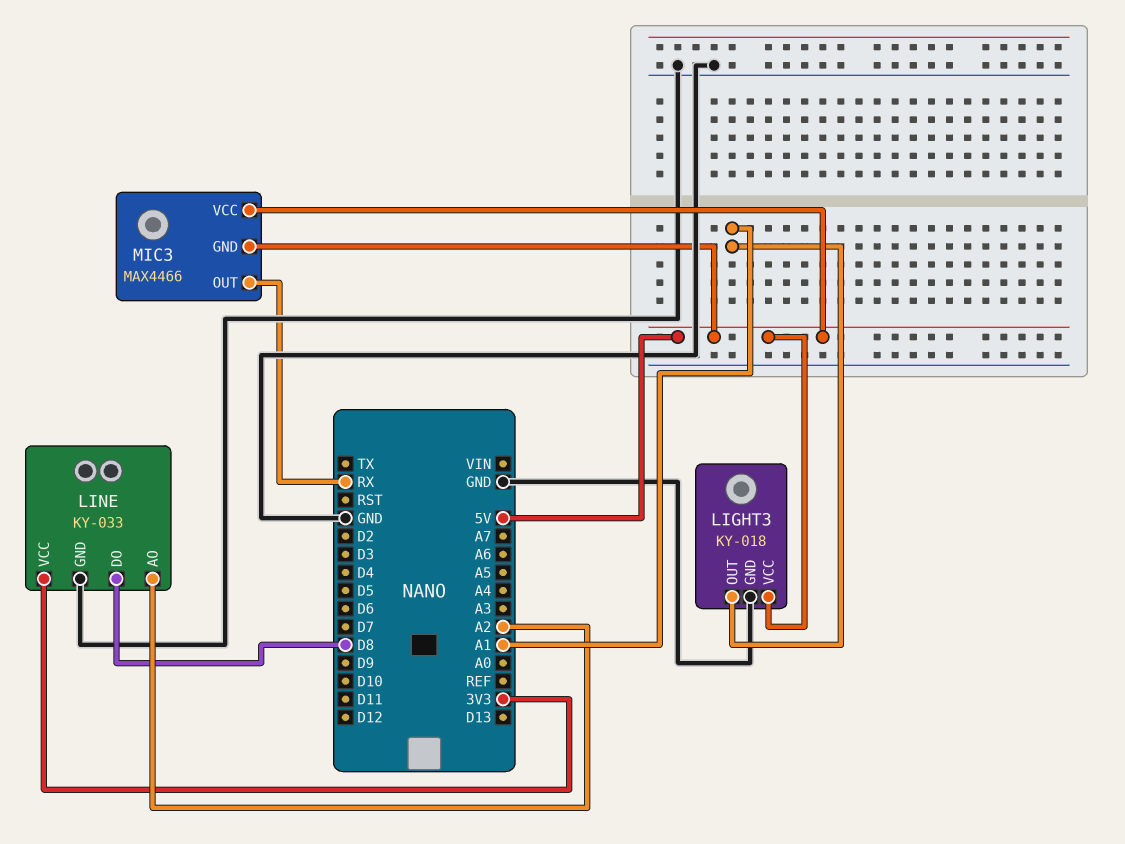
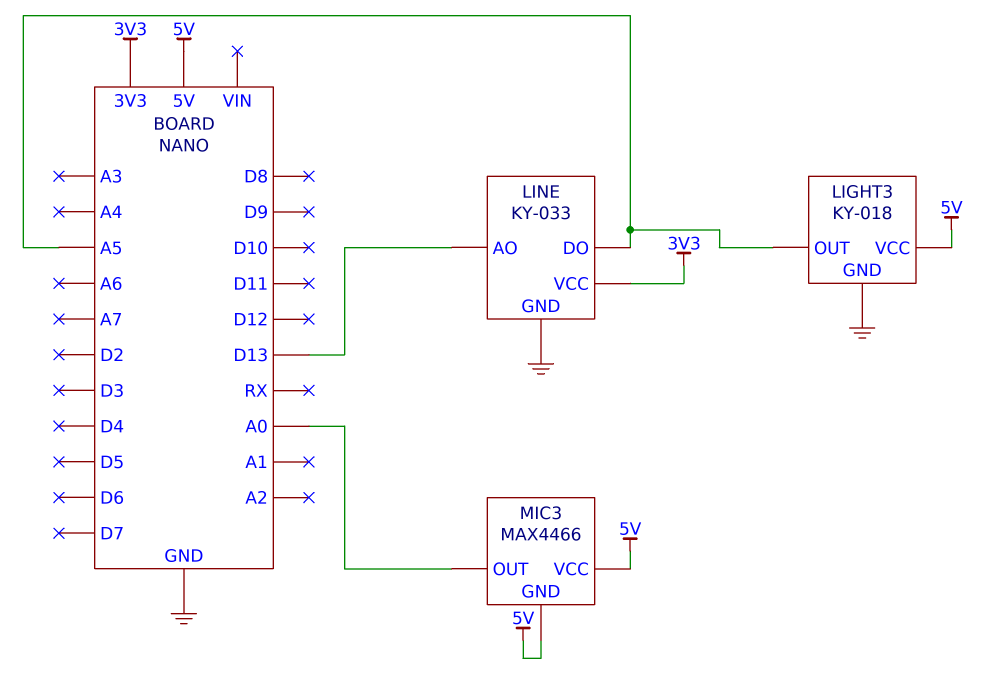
LIGHT3 pin OUT: A1 -> A5
LINE pin AO: A2 -> D13
LINE pin DO: D8 -> A5
MIC3 pin OUT: RX -> A0

